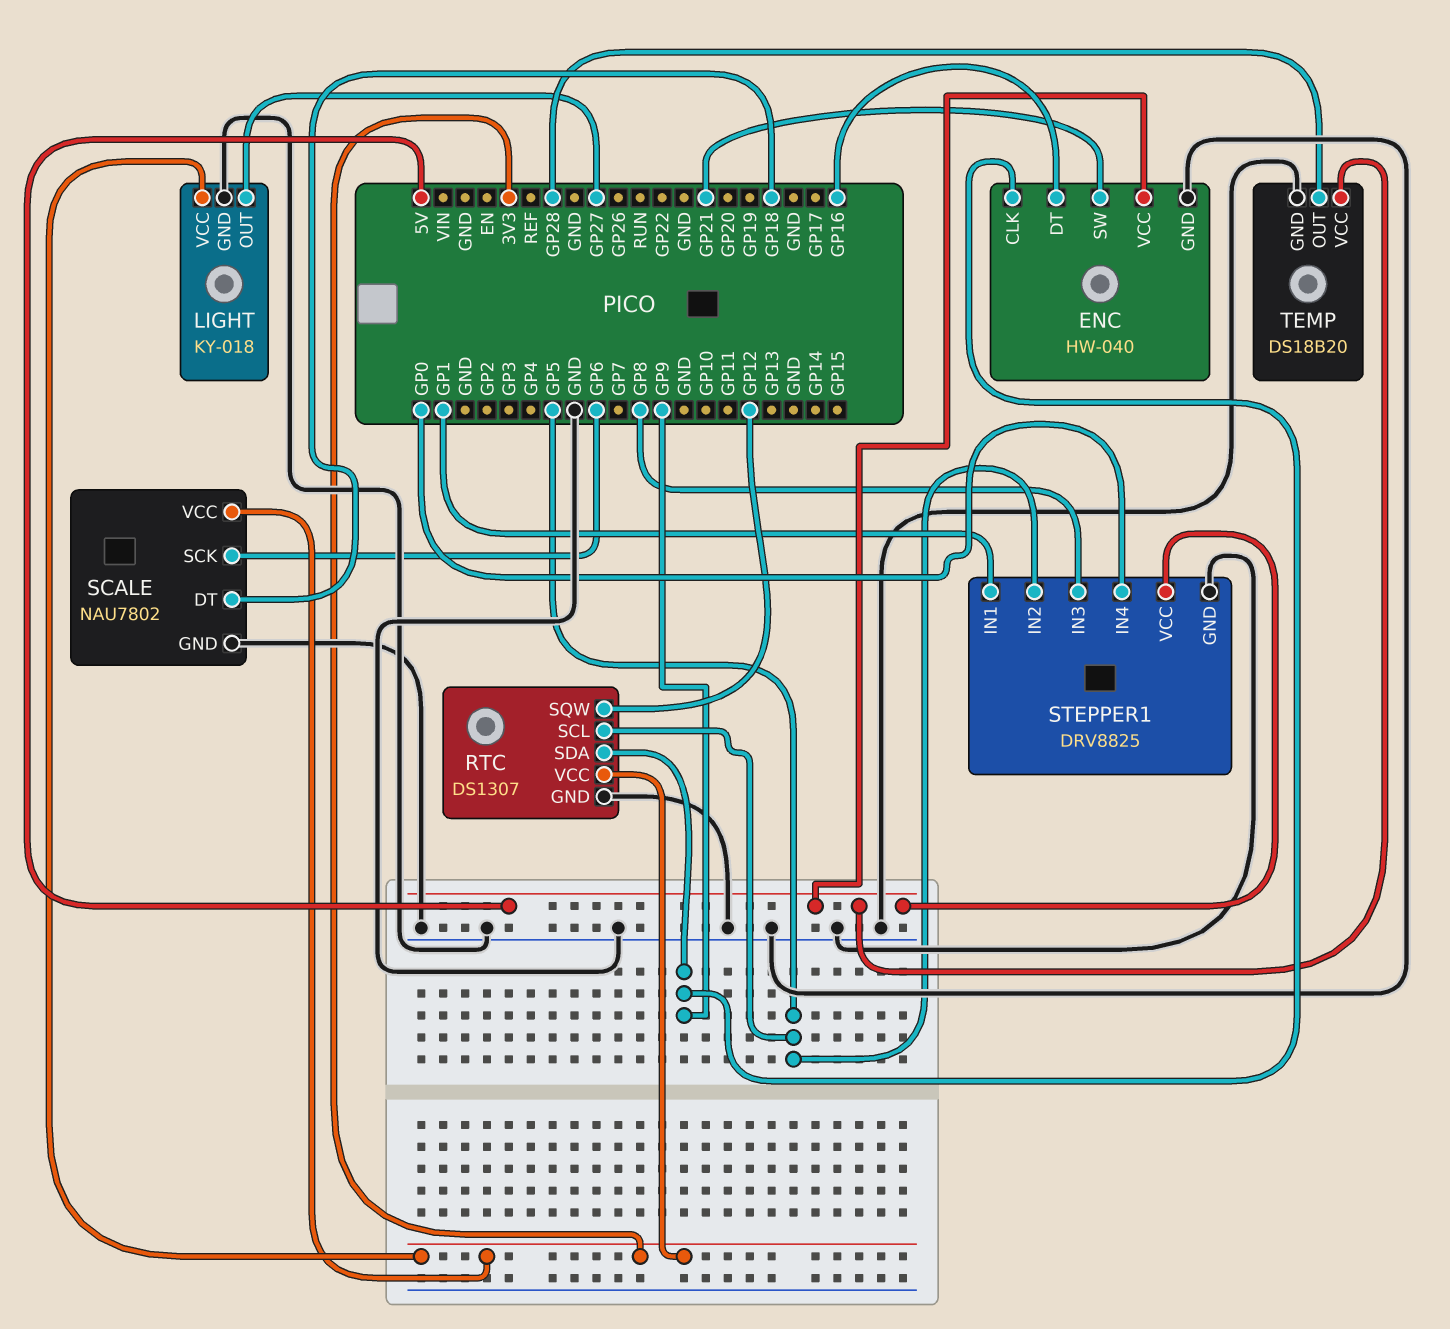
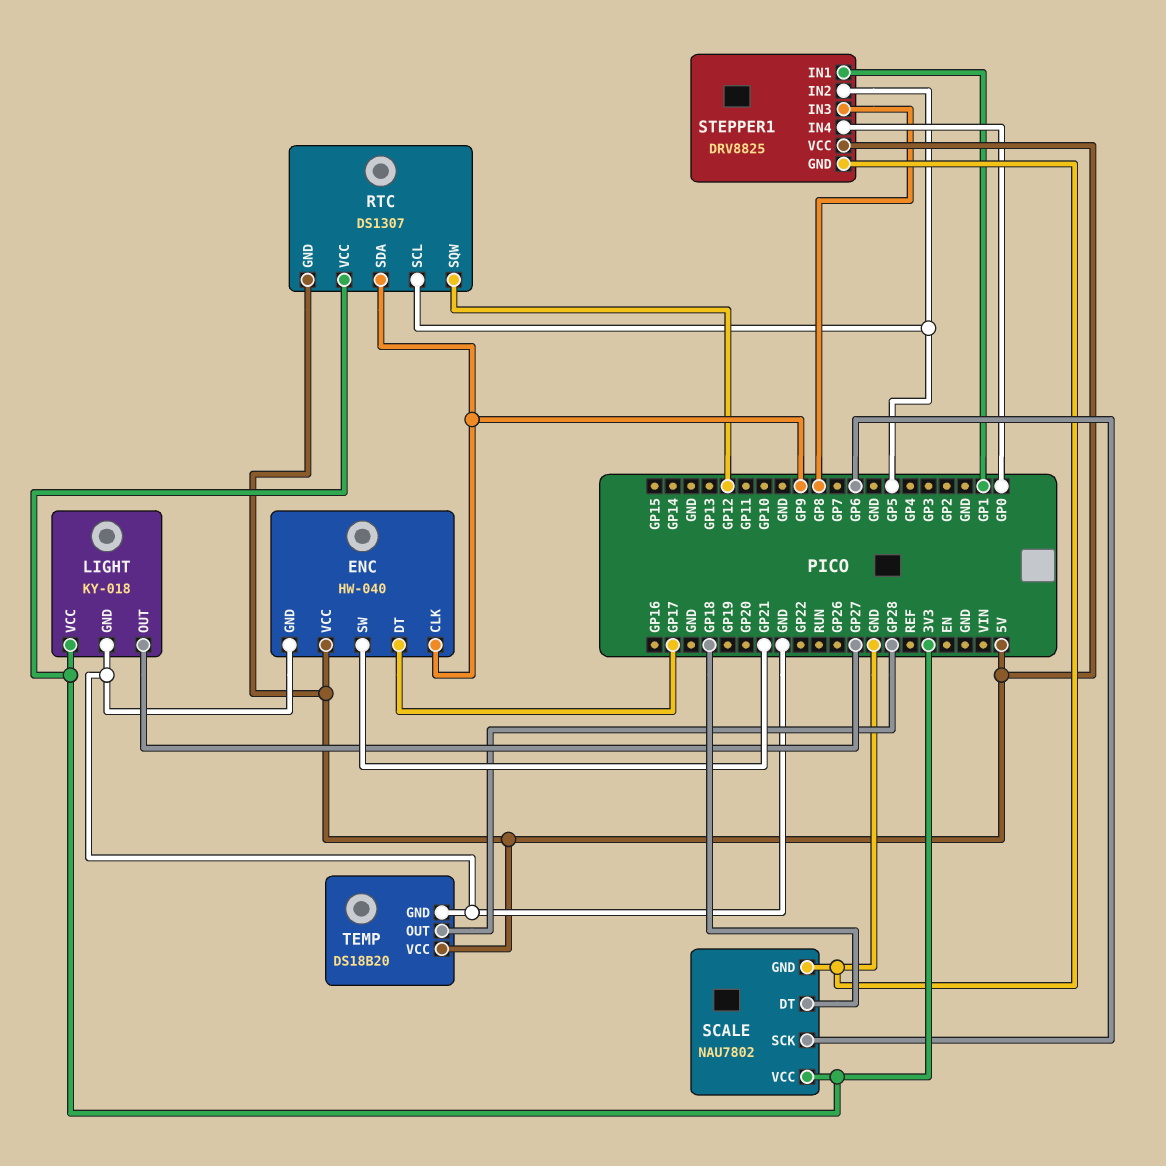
ENC pin DT: GP16 -> GP17
RTC pin GND: GND -> 5V

